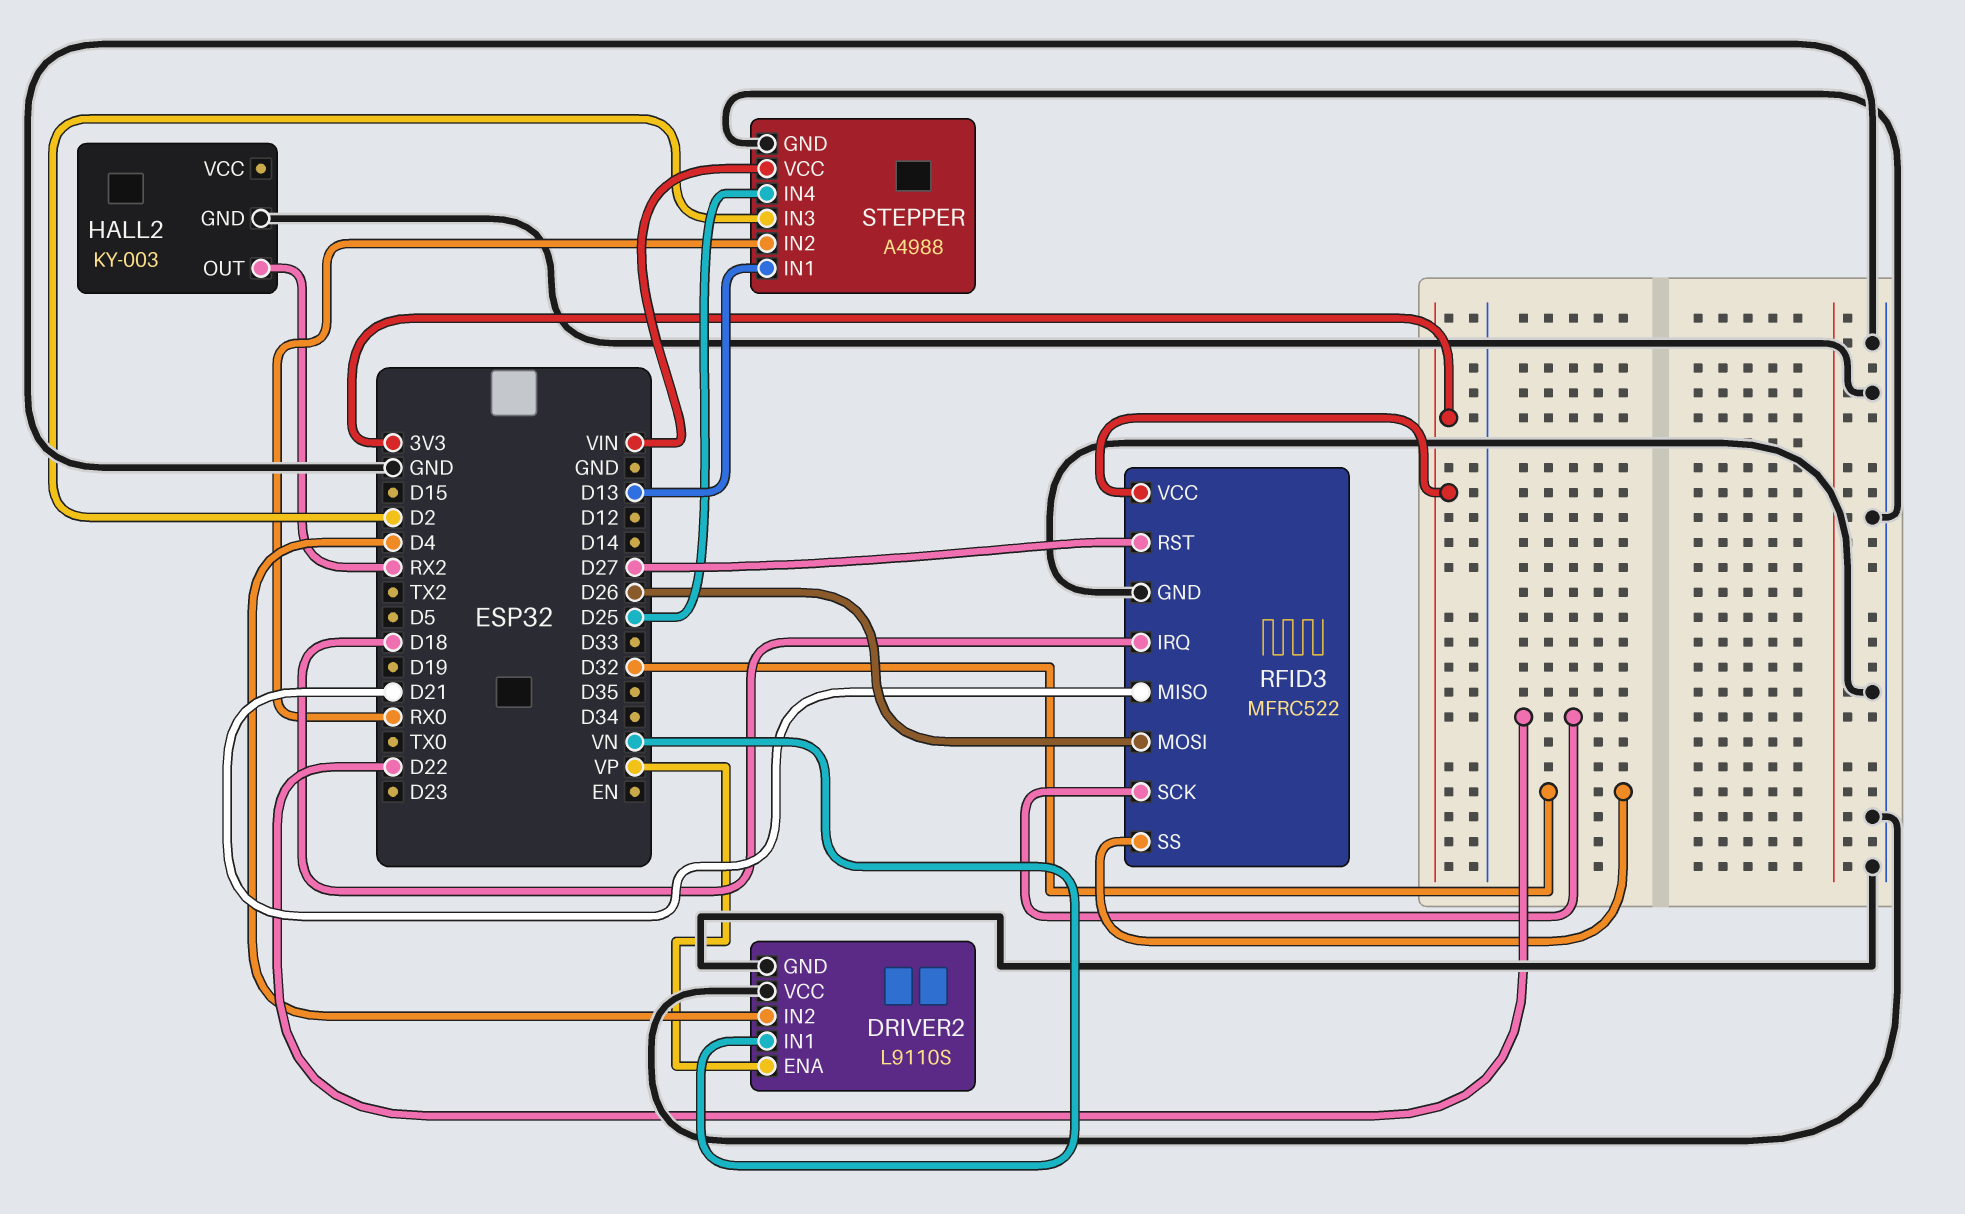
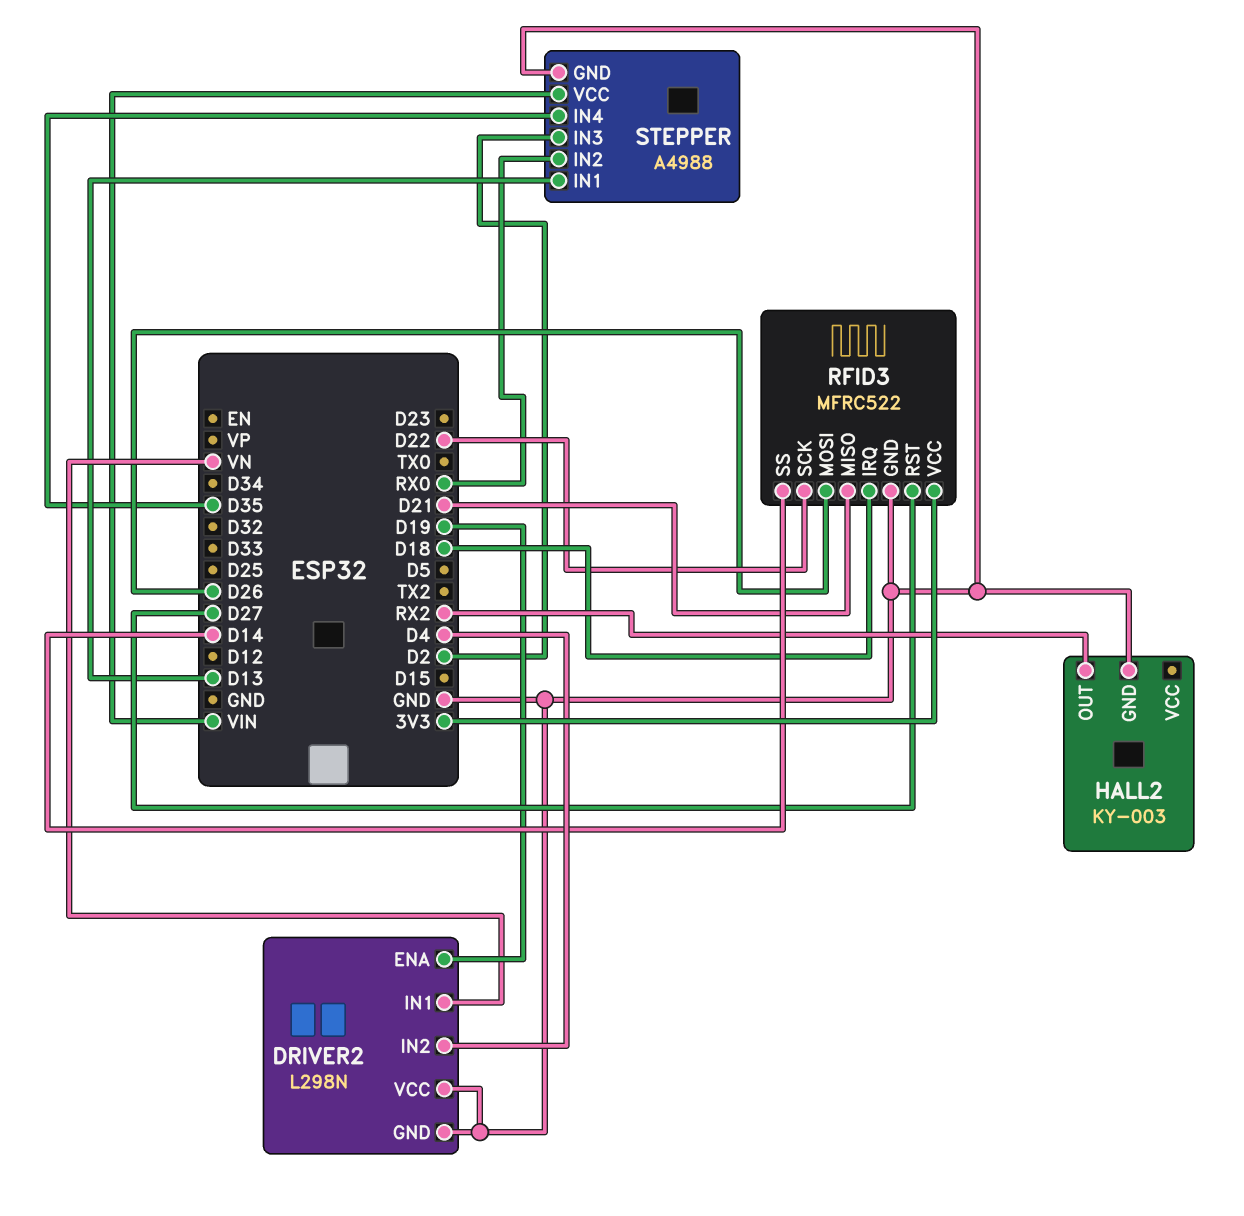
DRIVER2: L9110S -> L298N
DRIVER2 pin ENA: VP -> D19
RFID3 pin SS: D32 -> D14
STEPPER pin IN4: D25 -> D35

